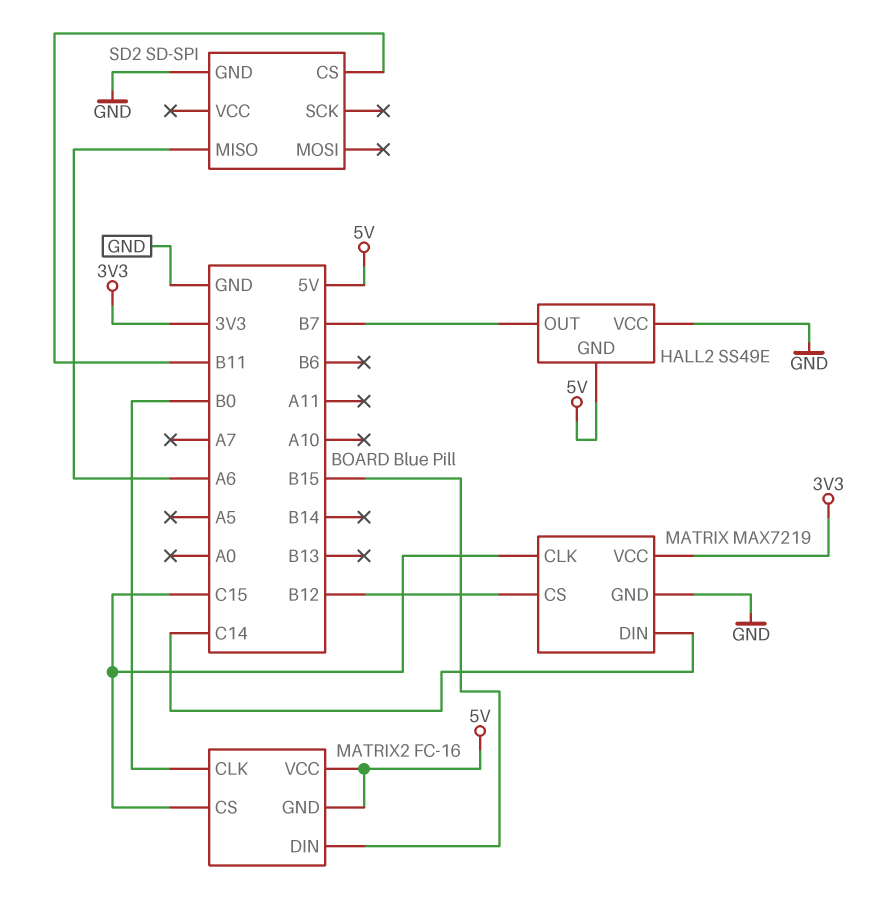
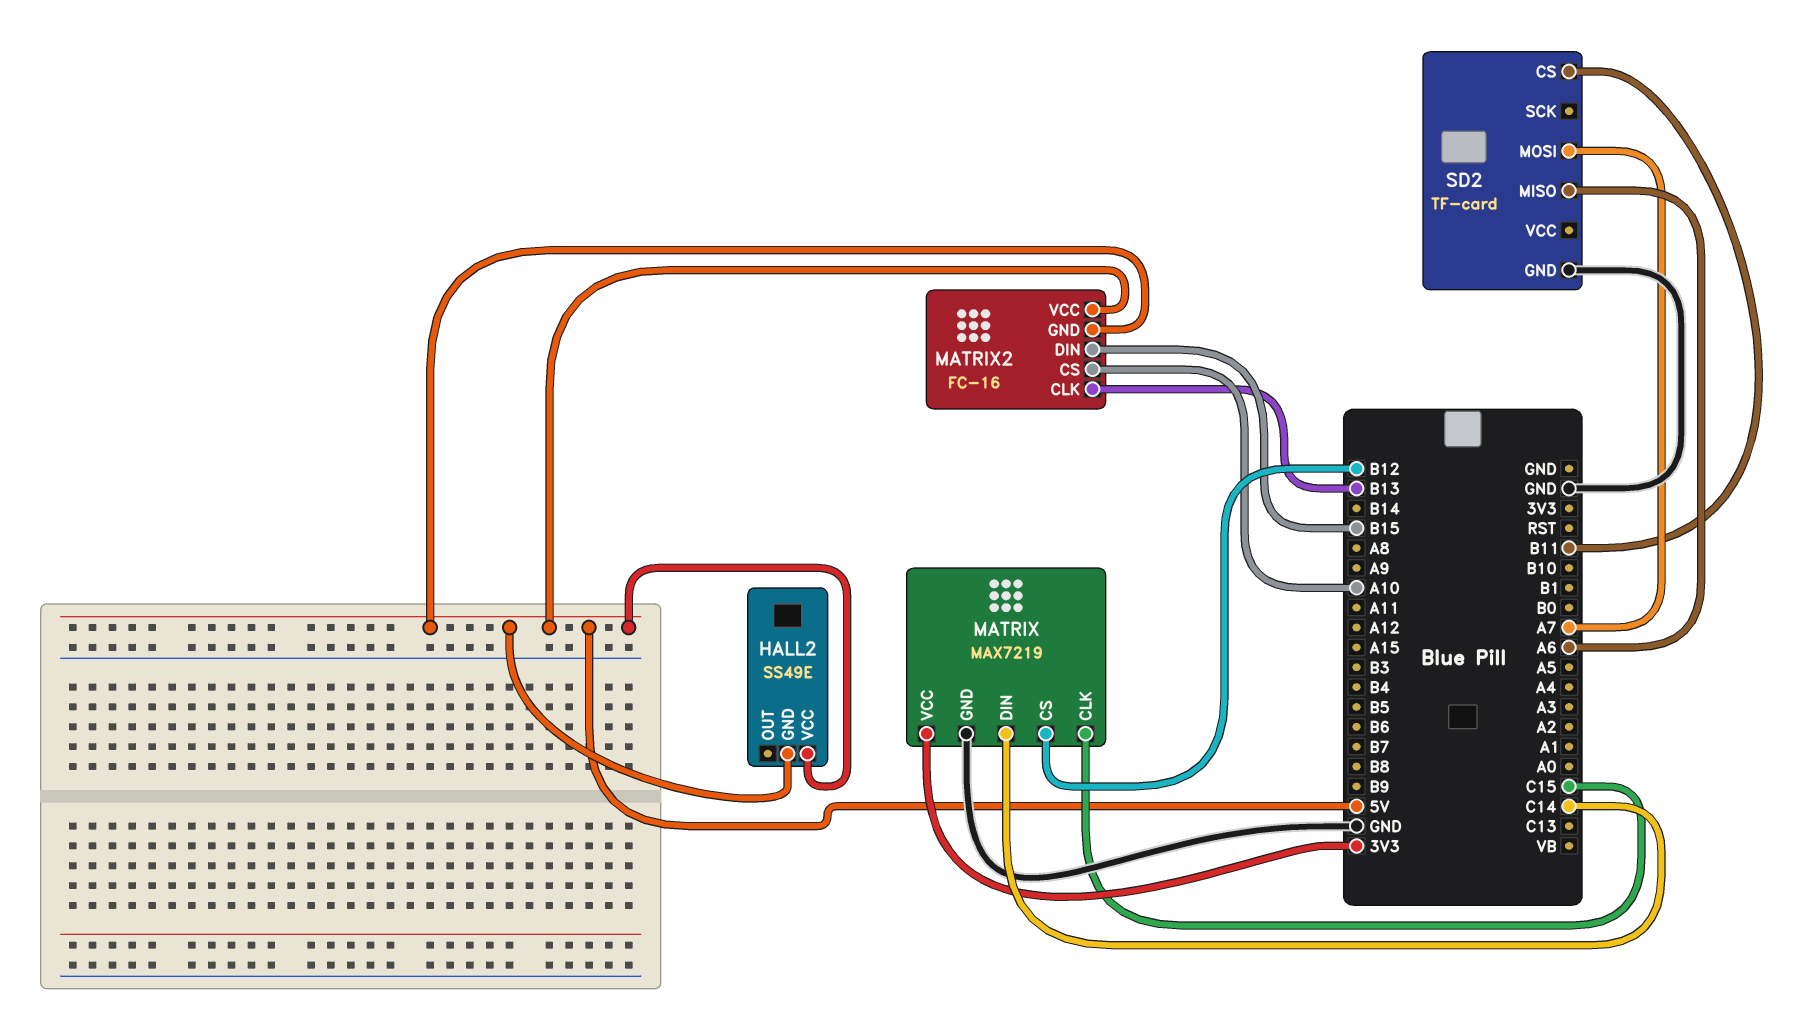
HALL2 pin OUT: B7 -> none
HALL2 pin VCC: GND -> 5V
MATRIX2 pin CLK: B0 -> B13
MATRIX2 pin CS: C15 -> A10
SD2: SD-SPI -> TF-card
SD2 pin MOSI: none -> A7

